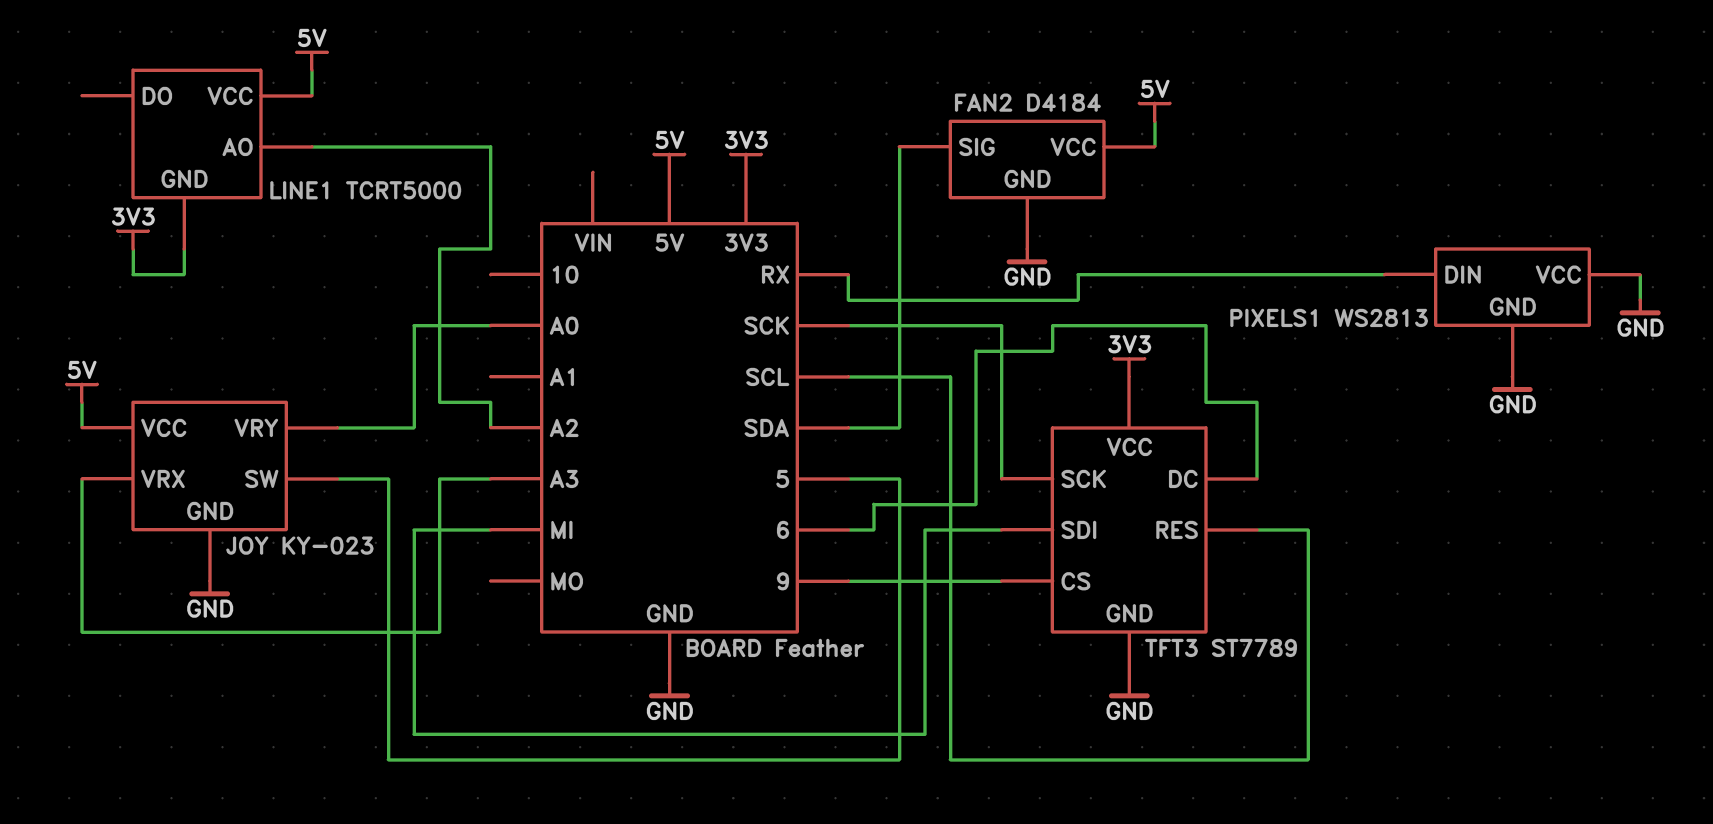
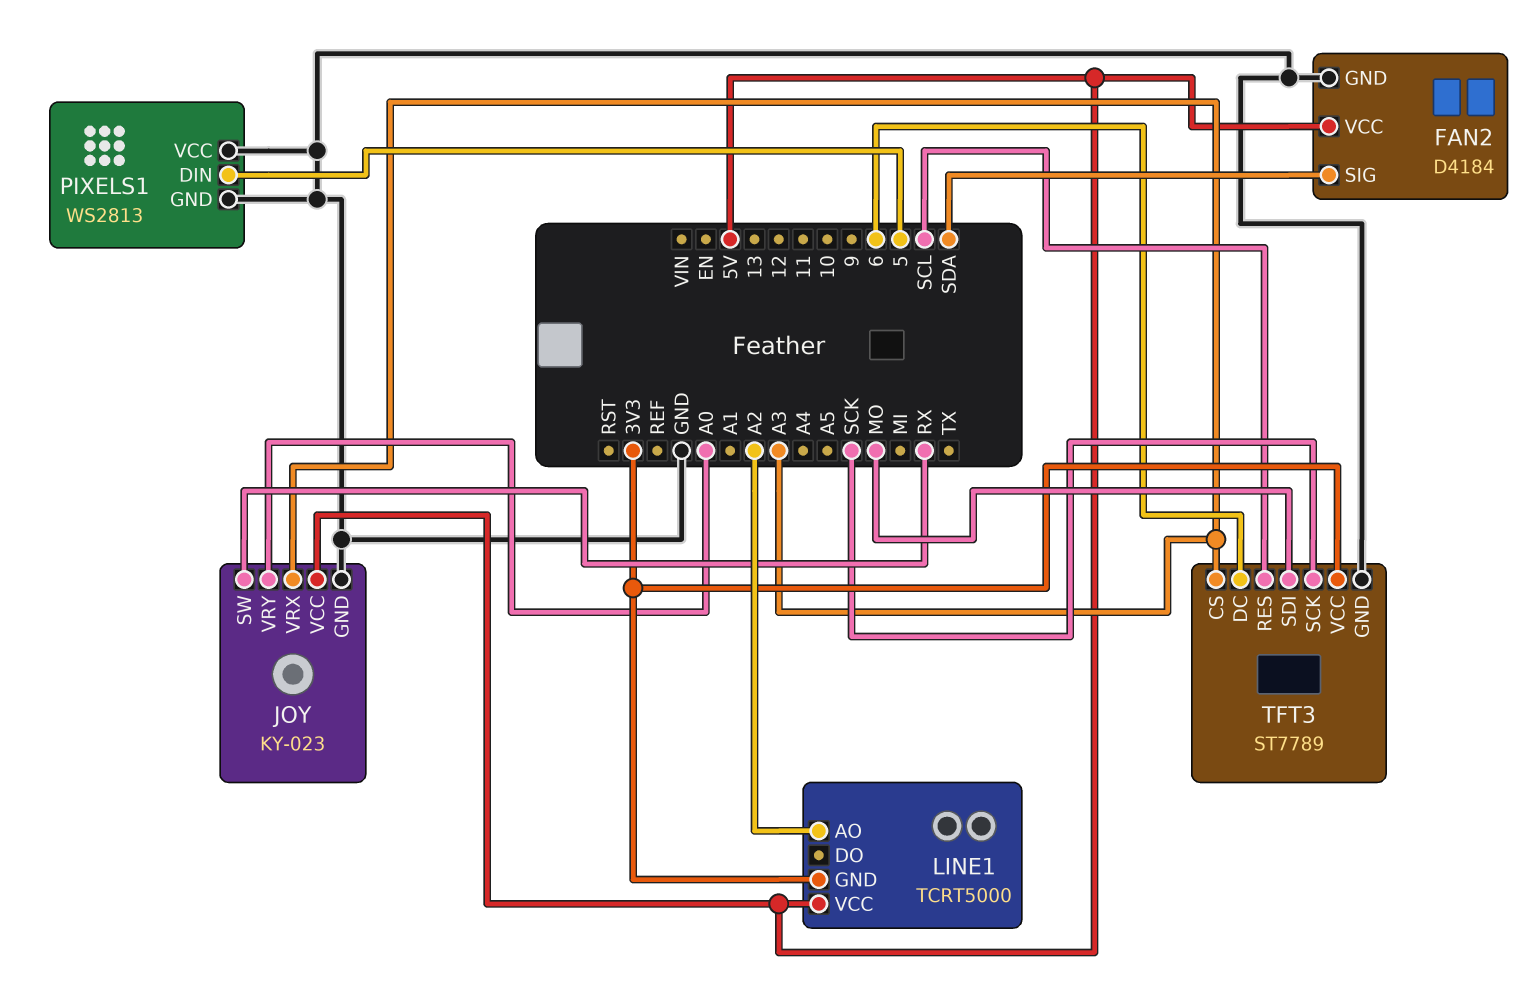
JOY pin SW: 5 -> RX
PIXELS1 pin DIN: RX -> 5
TFT3 pin CS: 9 -> A3
TFT3 pin SDI: MI -> MO

